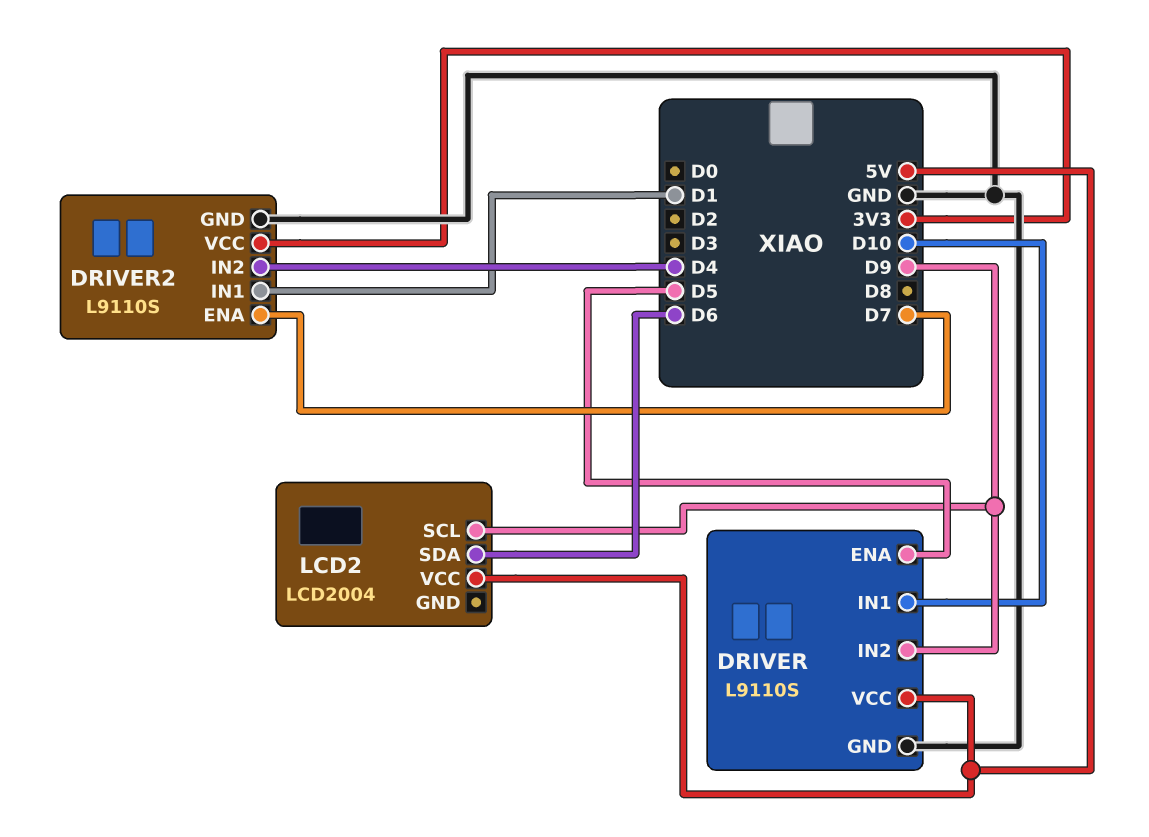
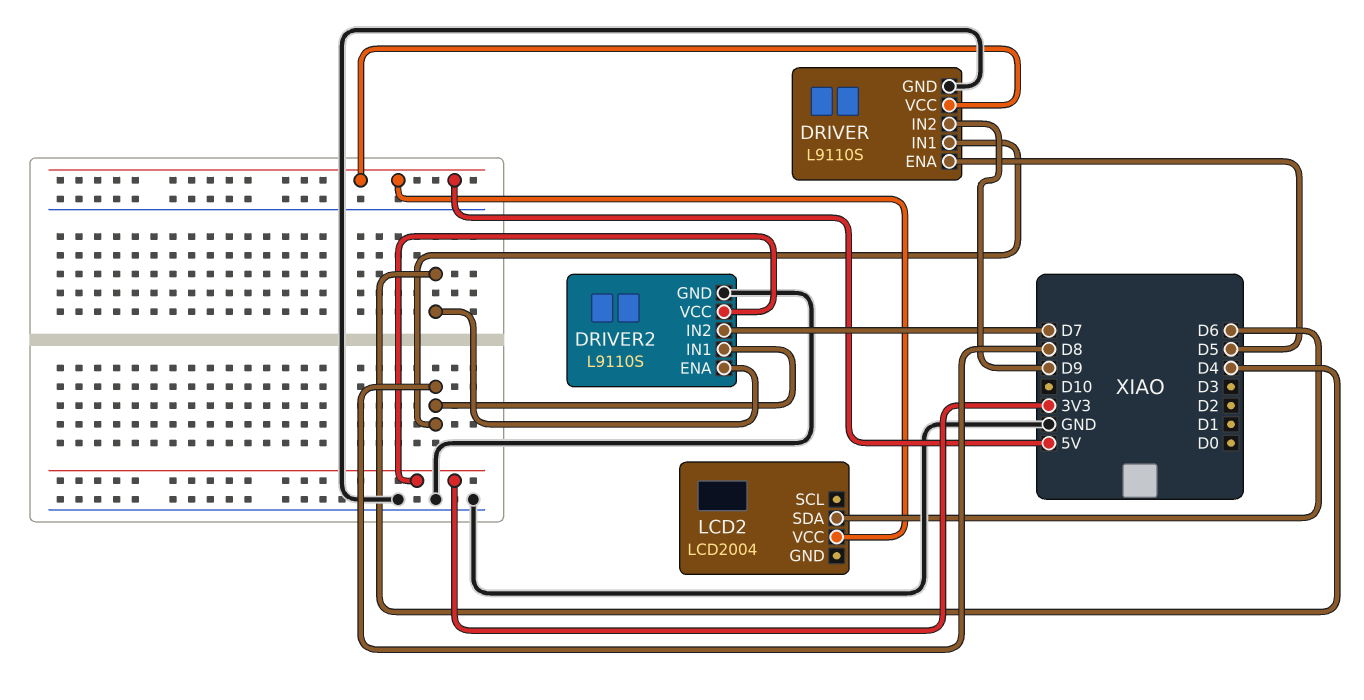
DRIVER pin IN1: D10 -> D8
DRIVER2 pin ENA: D7 -> D4
DRIVER2 pin IN1: D1 -> D8
DRIVER2 pin IN2: D4 -> D7
LCD2 pin SCL: D9 -> none

